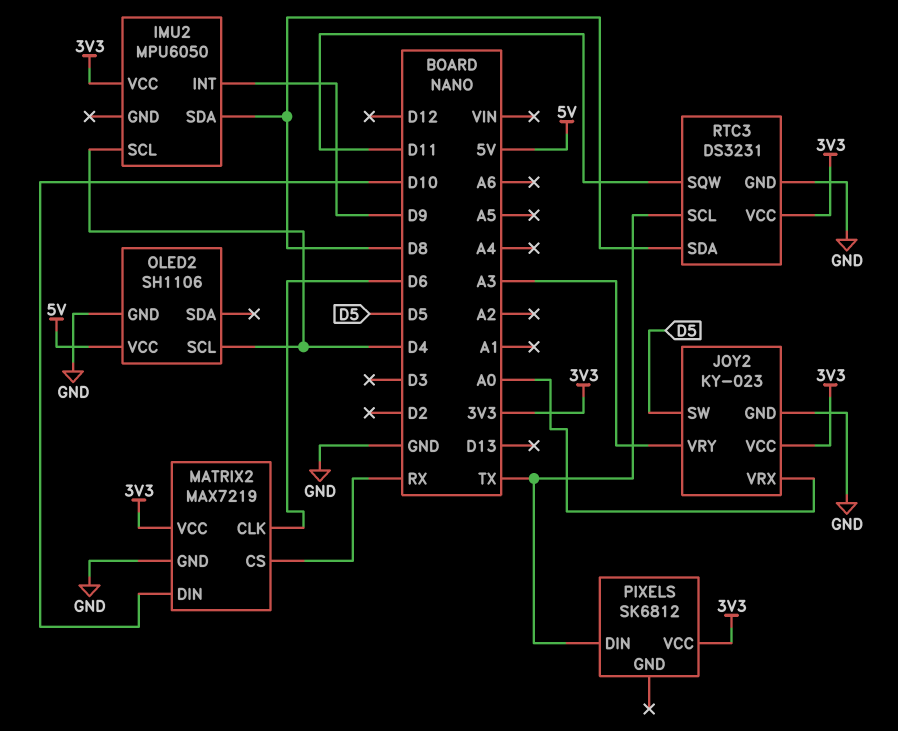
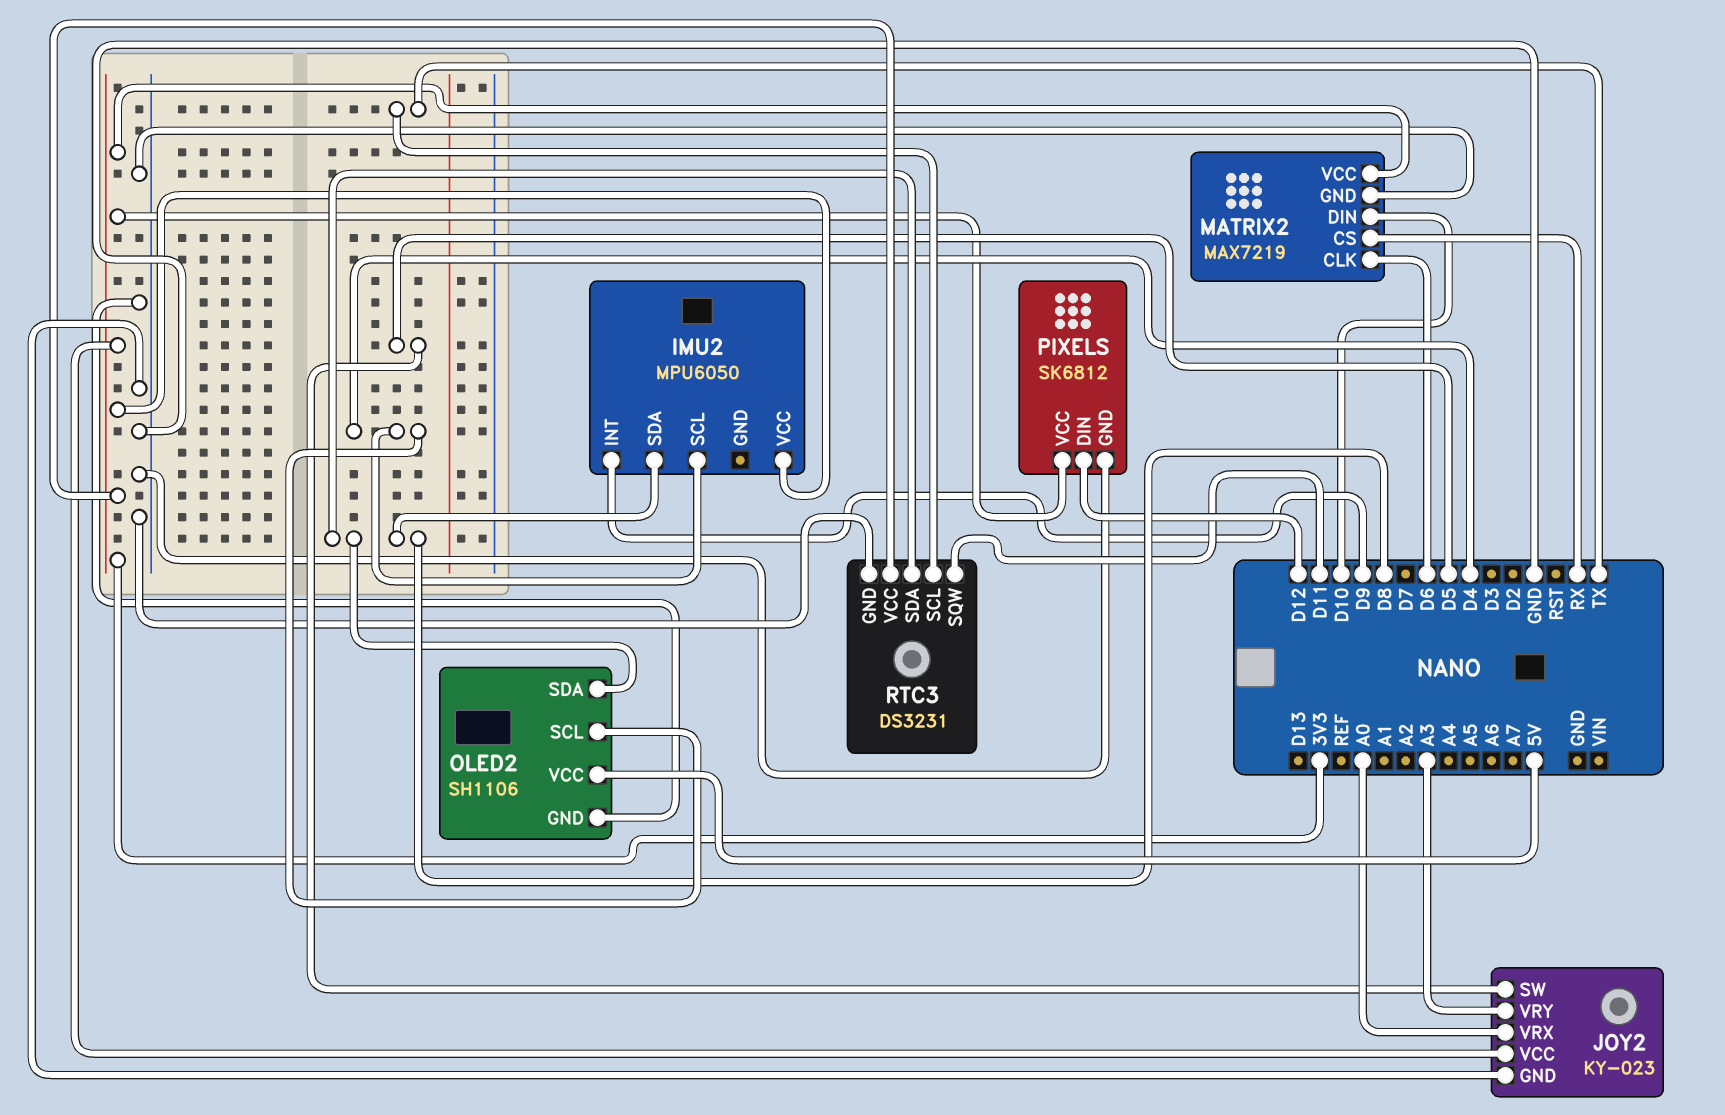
OLED2 pin SDA: none -> D8
PIXELS pin DIN: TX -> D12
PIXELS pin GND: none -> GND

